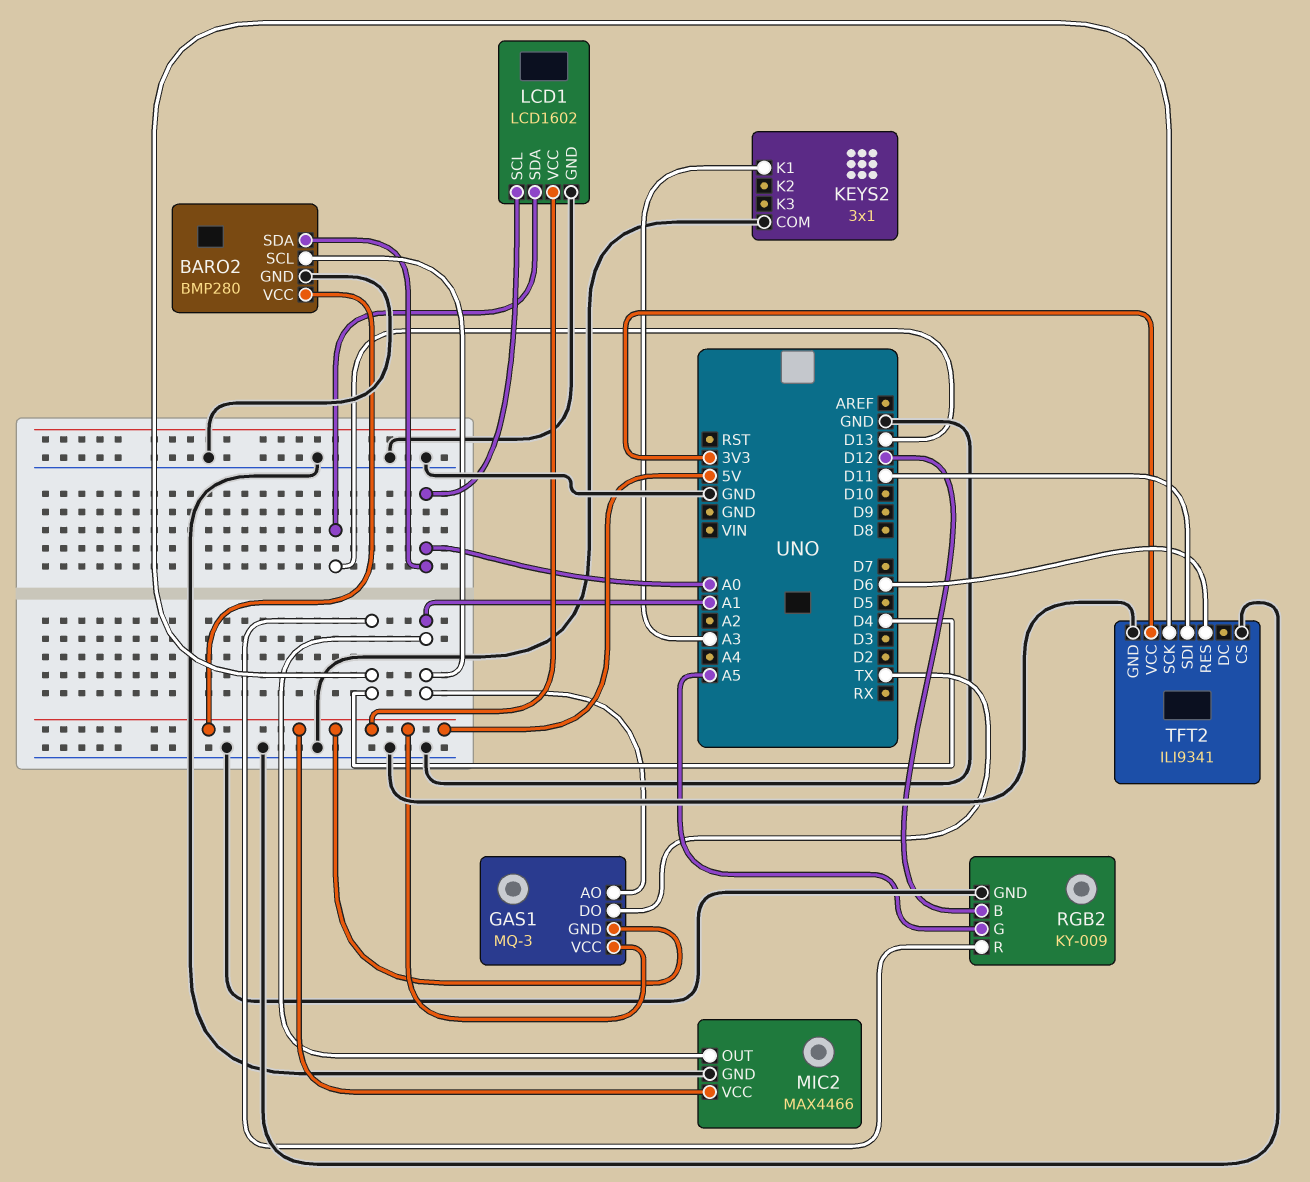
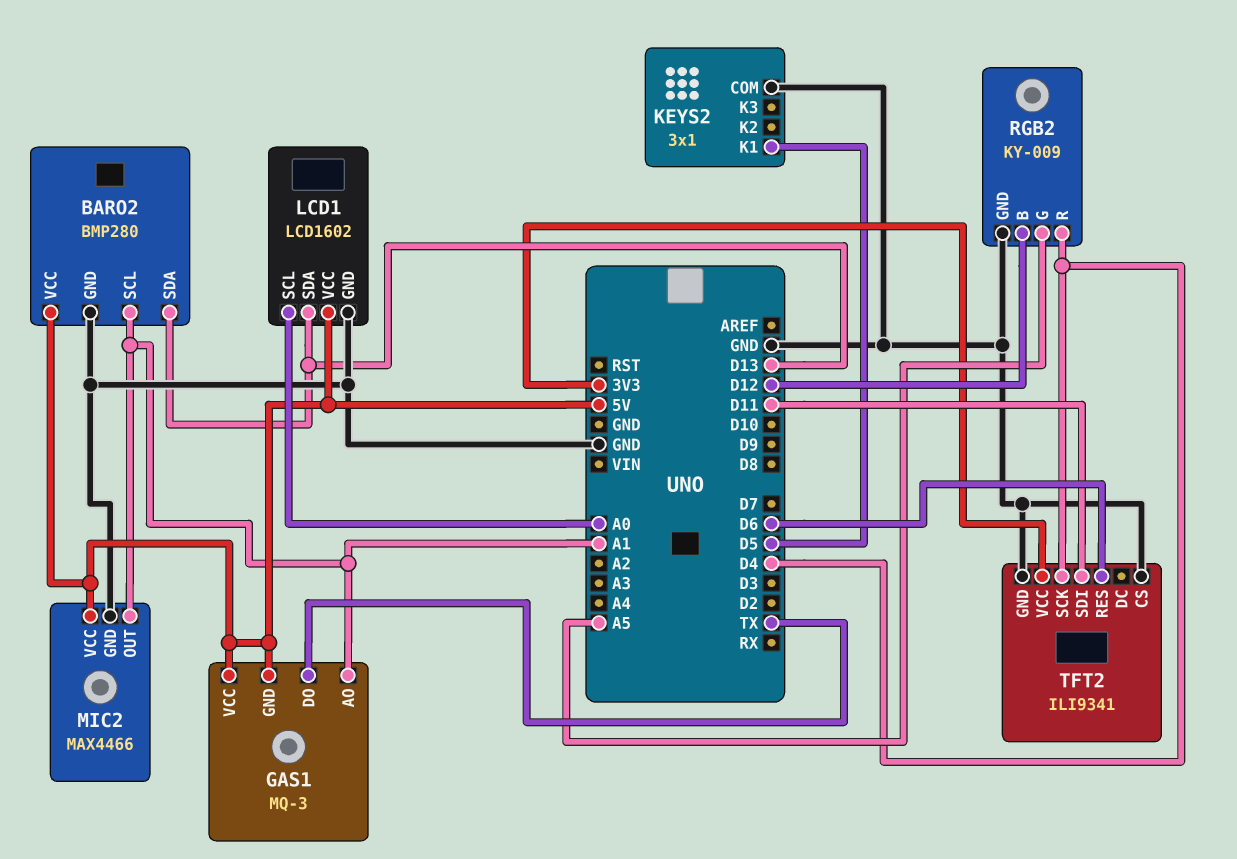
BARO2 pin SDA: A0 -> D13
KEYS2 pin K1: A3 -> D5

